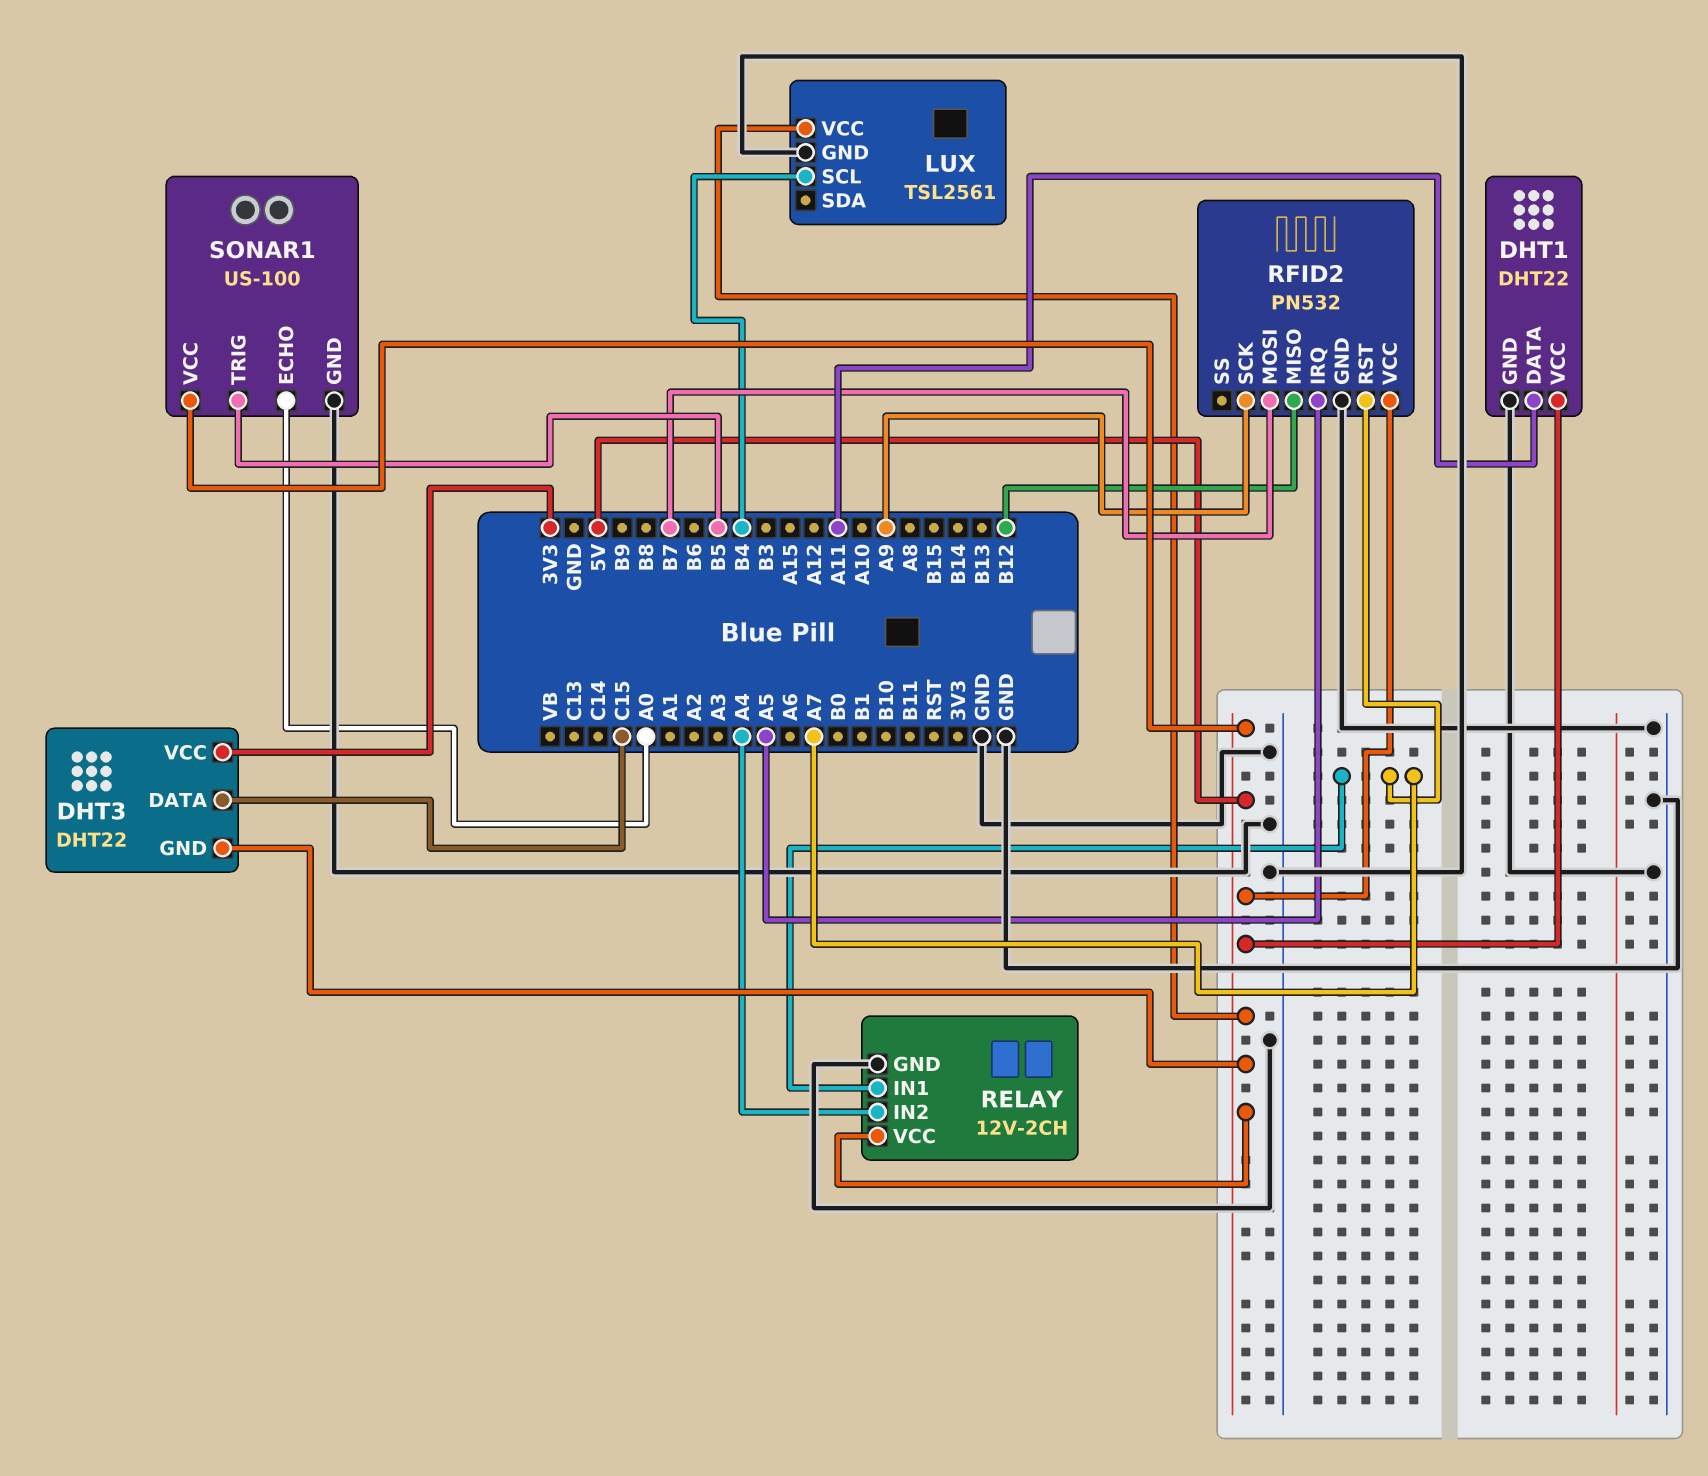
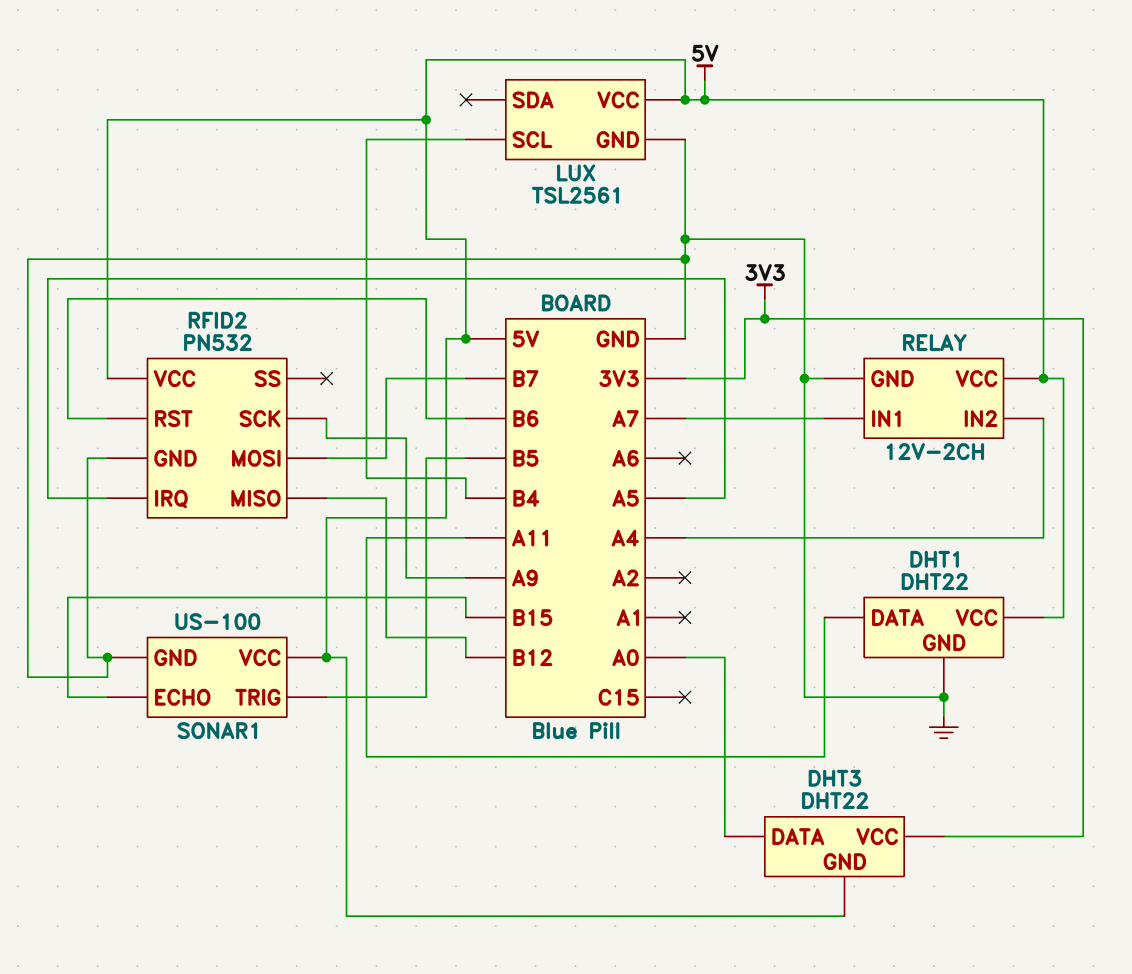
DHT3 pin DATA: C15 -> A0
RFID2 pin RST: A7 -> B6
SONAR1 pin ECHO: A0 -> B15

